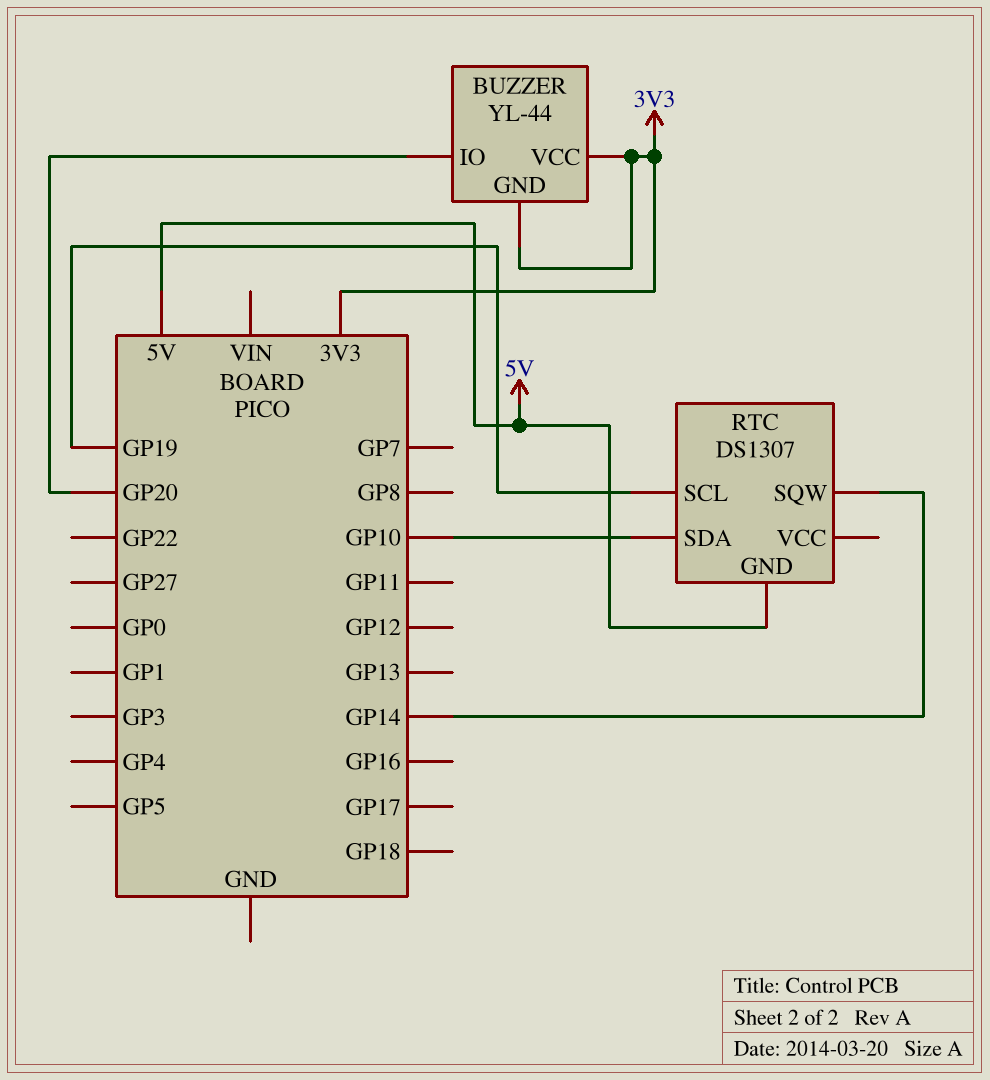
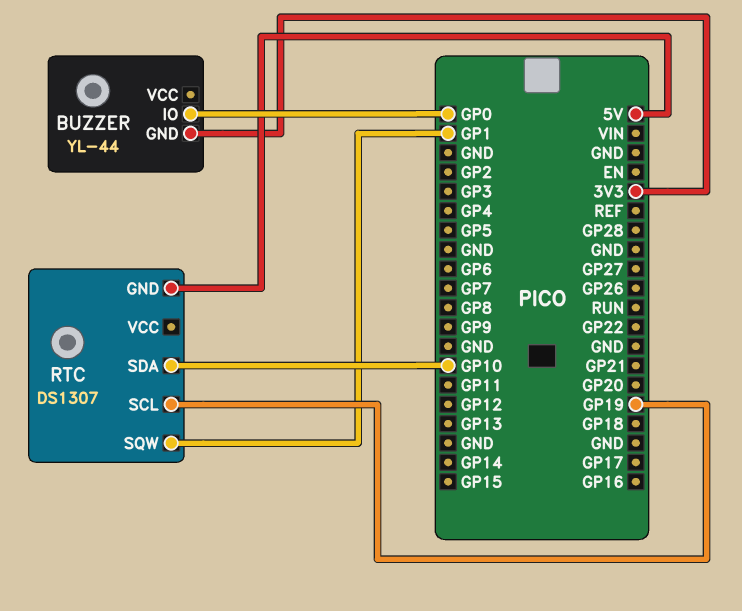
BUZZER pin IO: GP20 -> GP0
BUZZER pin VCC: 3V3 -> none
RTC pin SQW: GP14 -> GP1

